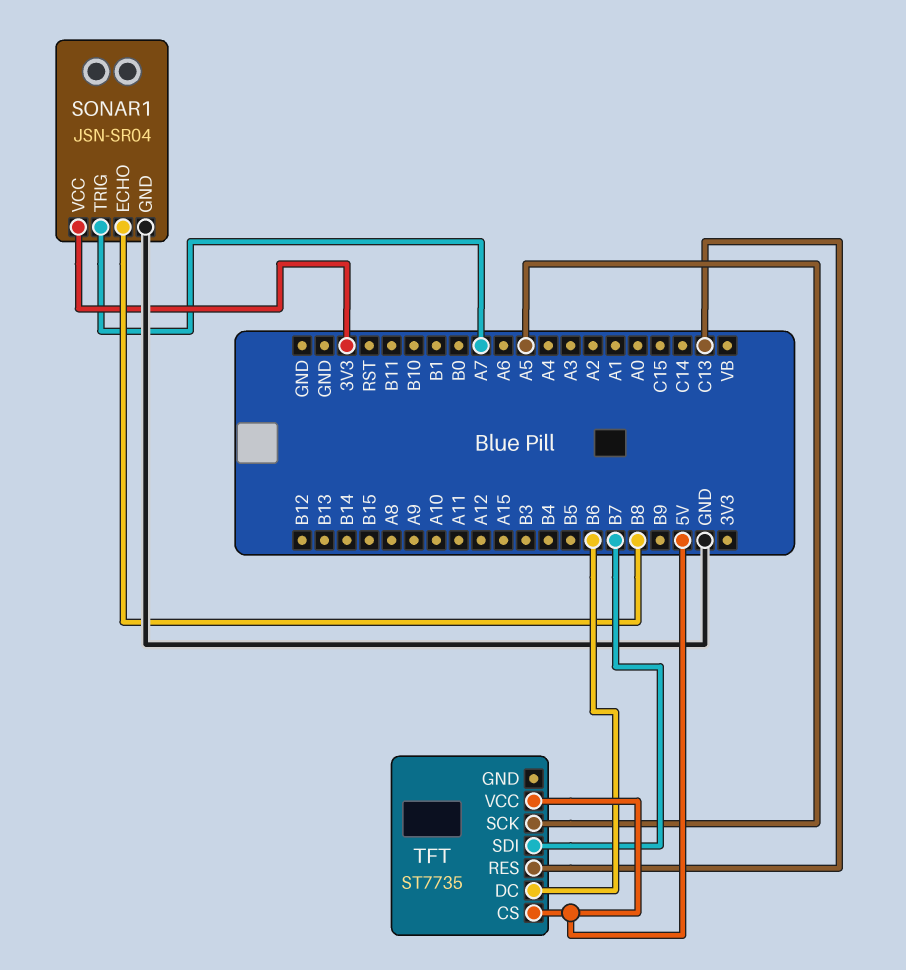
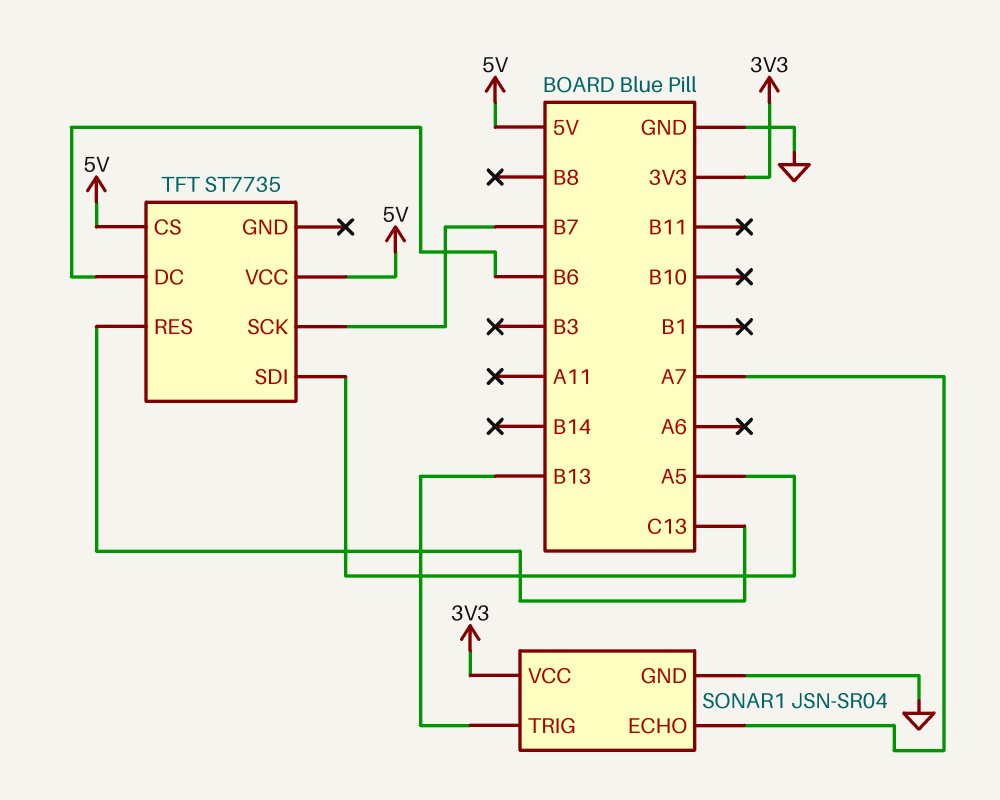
SONAR1 pin ECHO: B8 -> A7
SONAR1 pin TRIG: A7 -> B13
TFT pin SCK: A5 -> B7
TFT pin SDI: B7 -> A5

